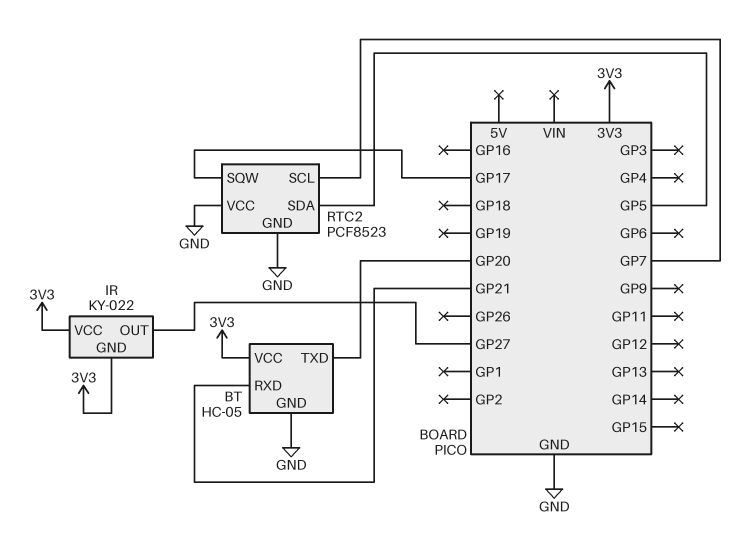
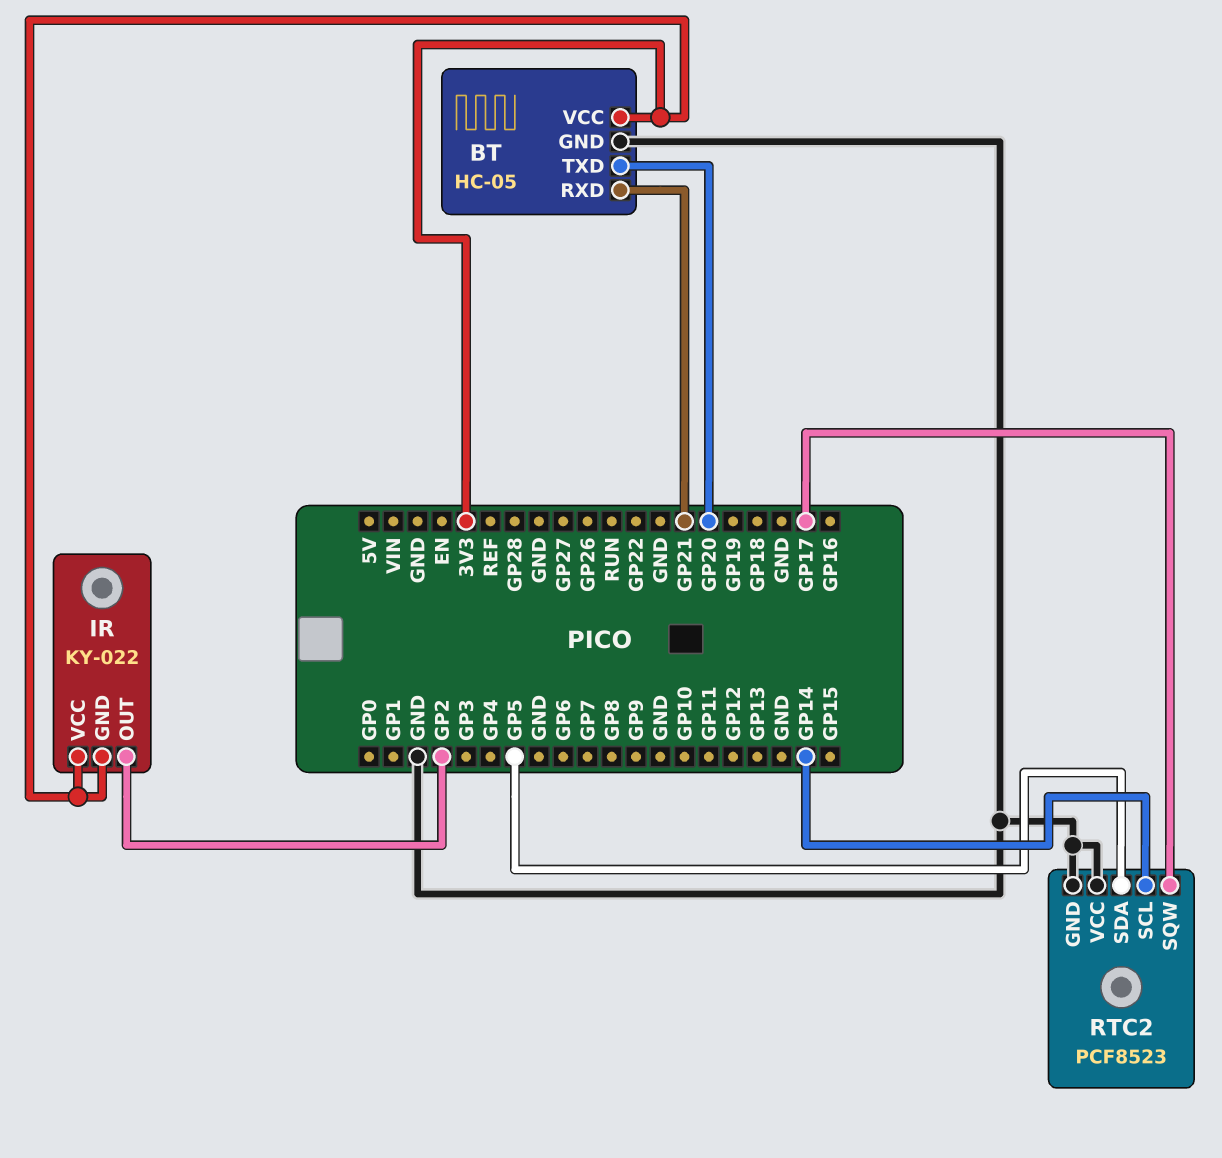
IR pin OUT: GP27 -> GP2
RTC2 pin SCL: GP7 -> GP14

